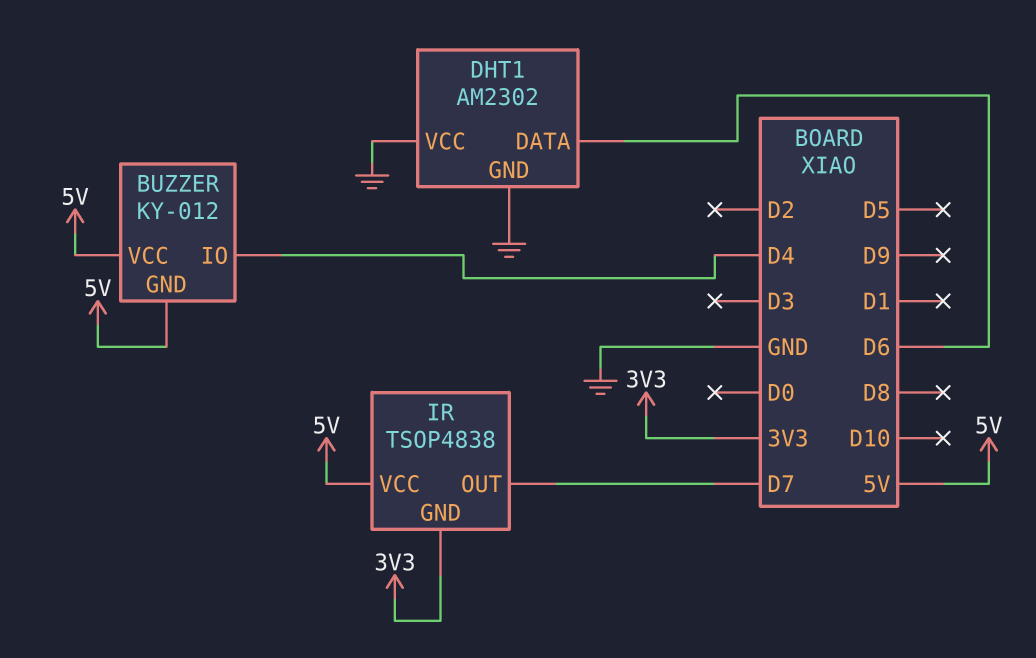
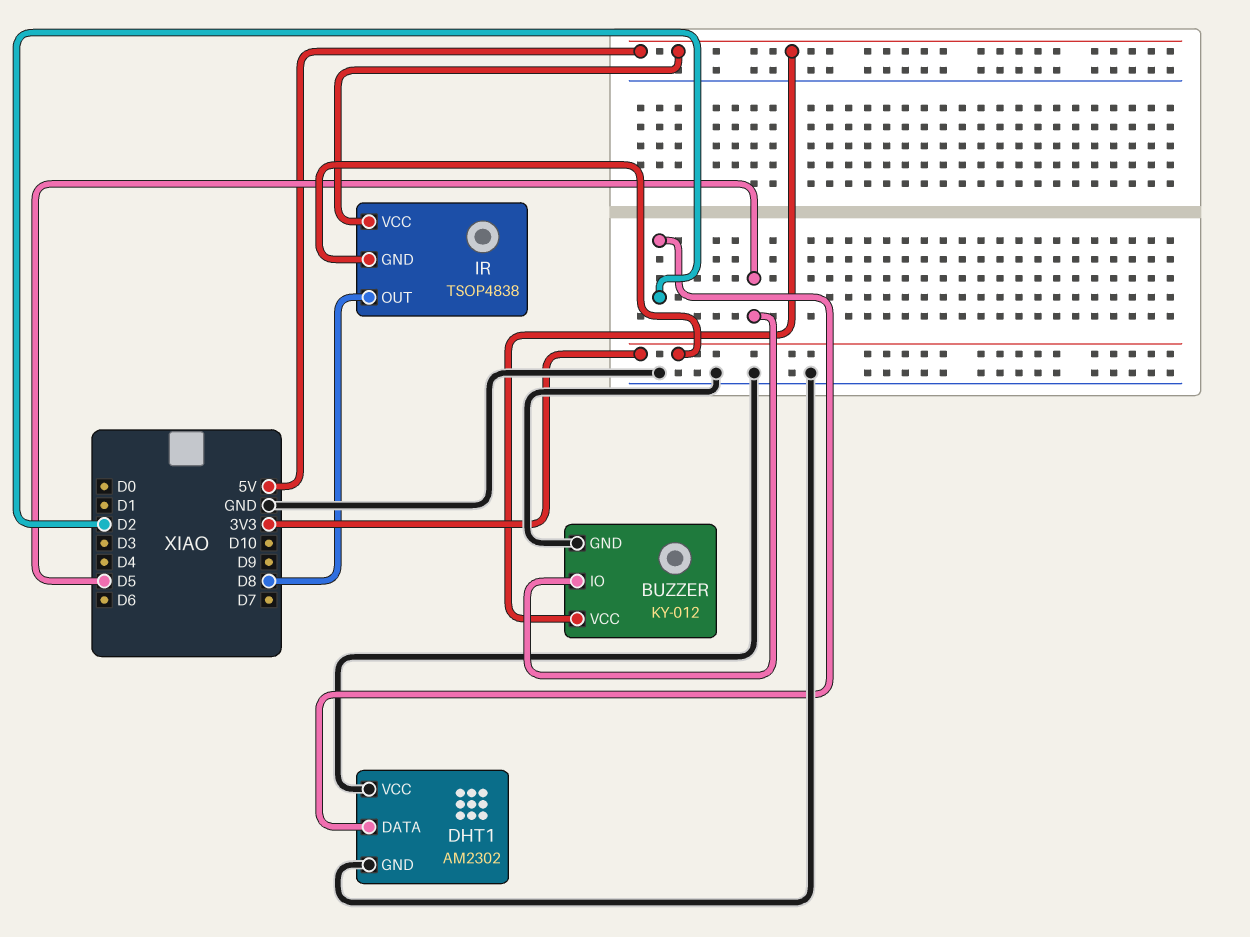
BUZZER pin GND: 5V -> GND
BUZZER pin IO: D4 -> D5
DHT1 pin DATA: D6 -> D2
IR pin OUT: D7 -> D8

